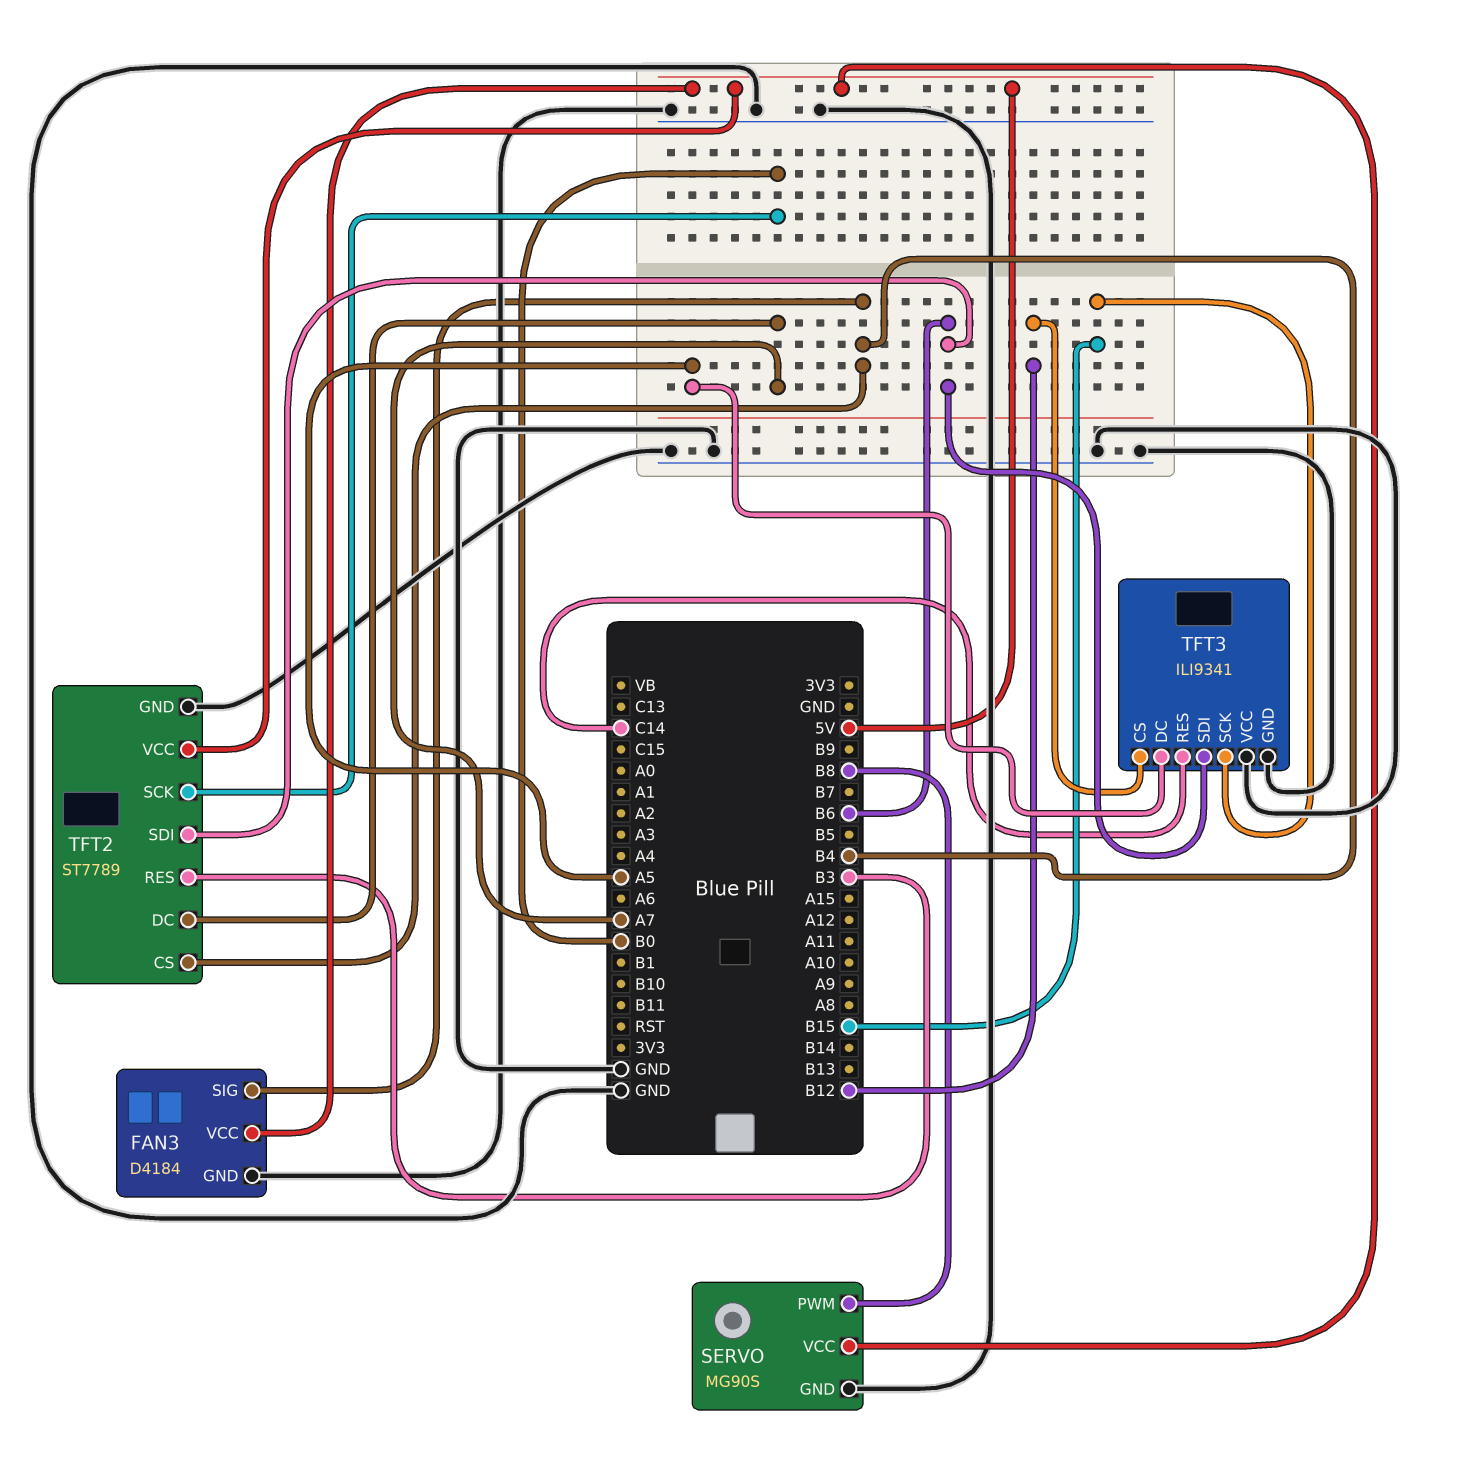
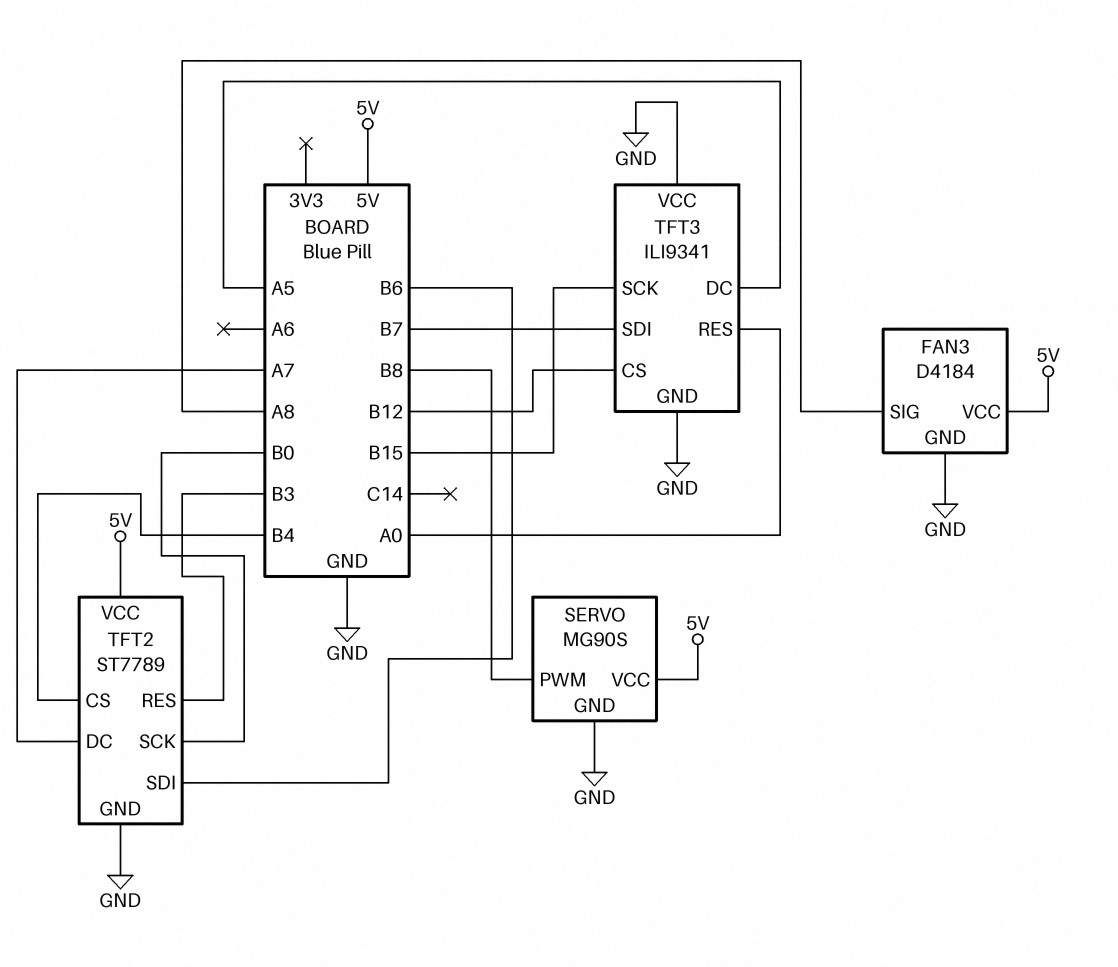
FAN3 pin SIG: B4 -> A8
TFT3 pin RES: C14 -> A0
TFT3 pin SDI: B6 -> B7

